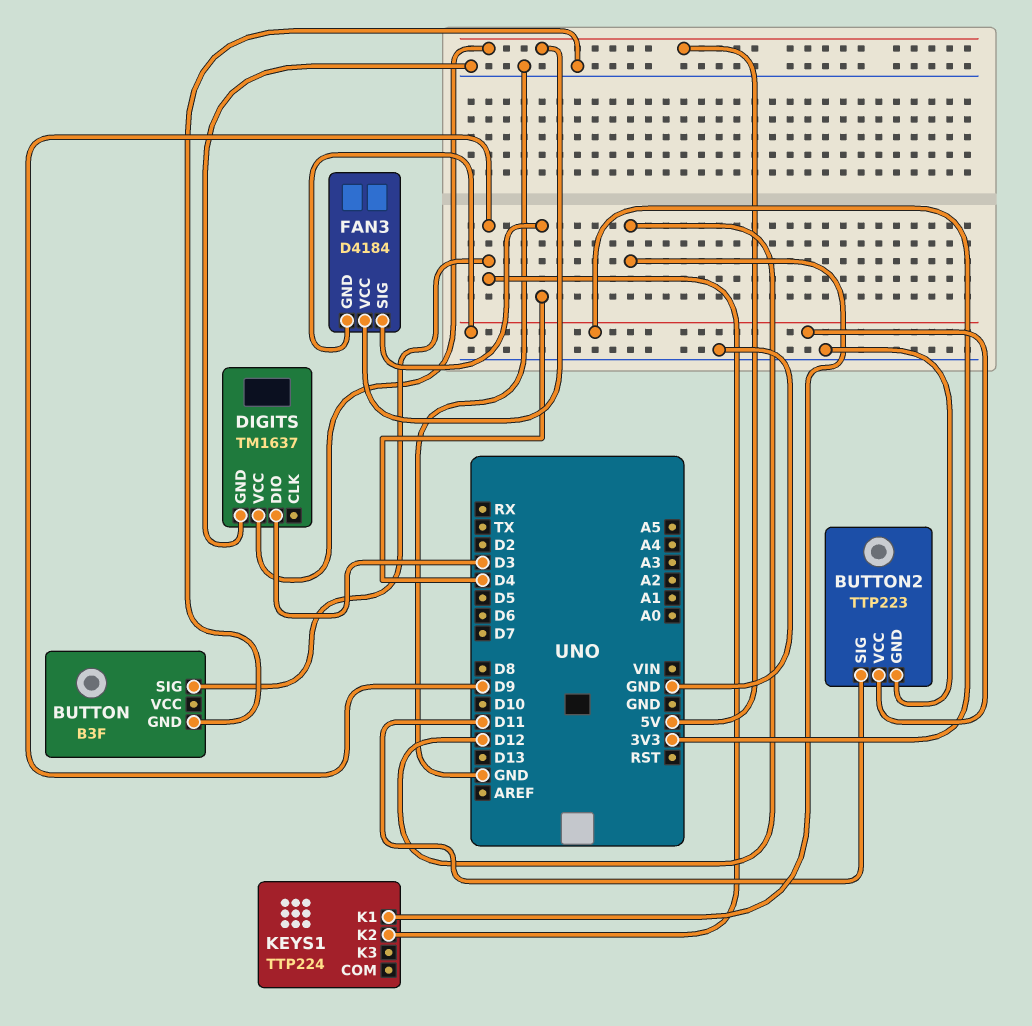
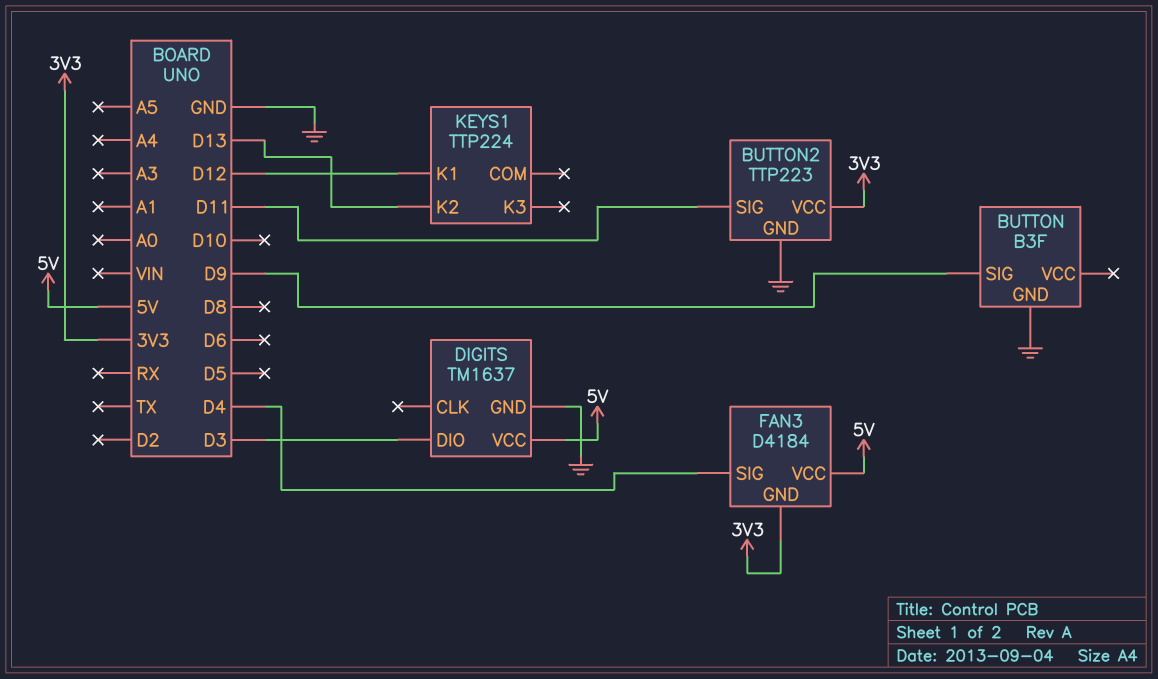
KEYS1 pin K2: D9 -> D13

